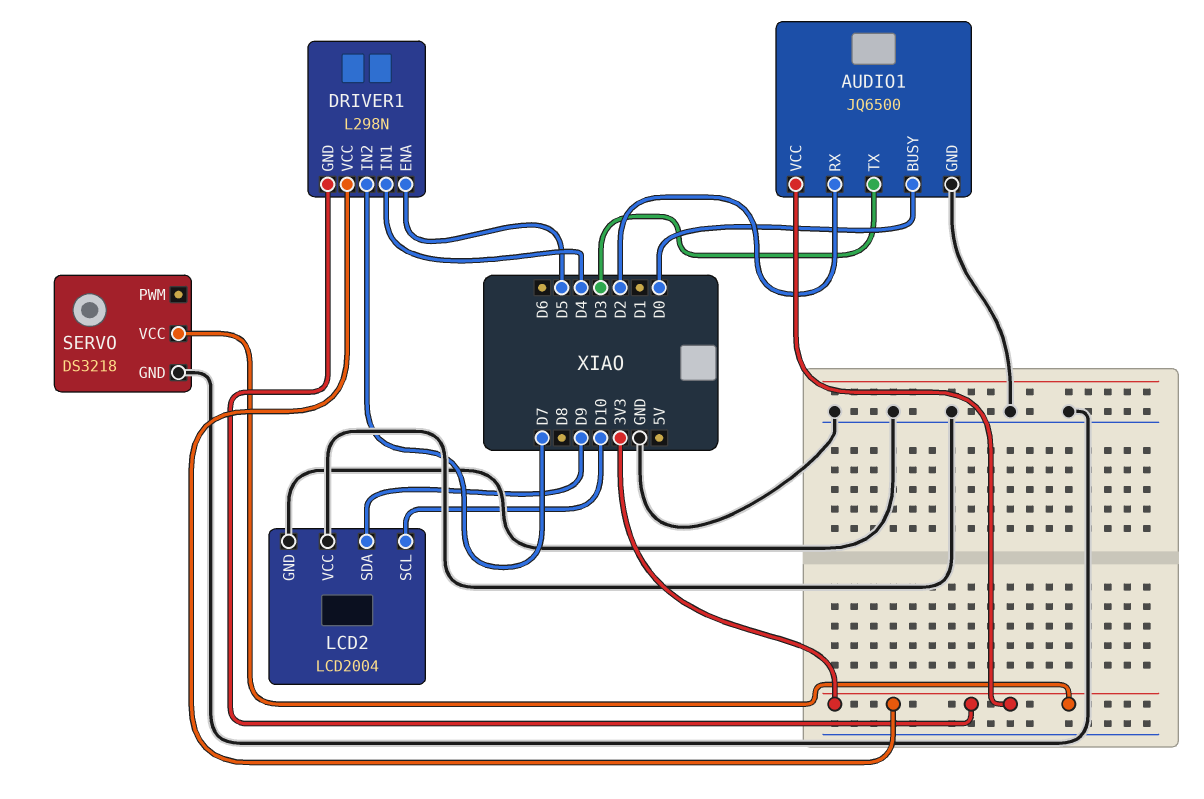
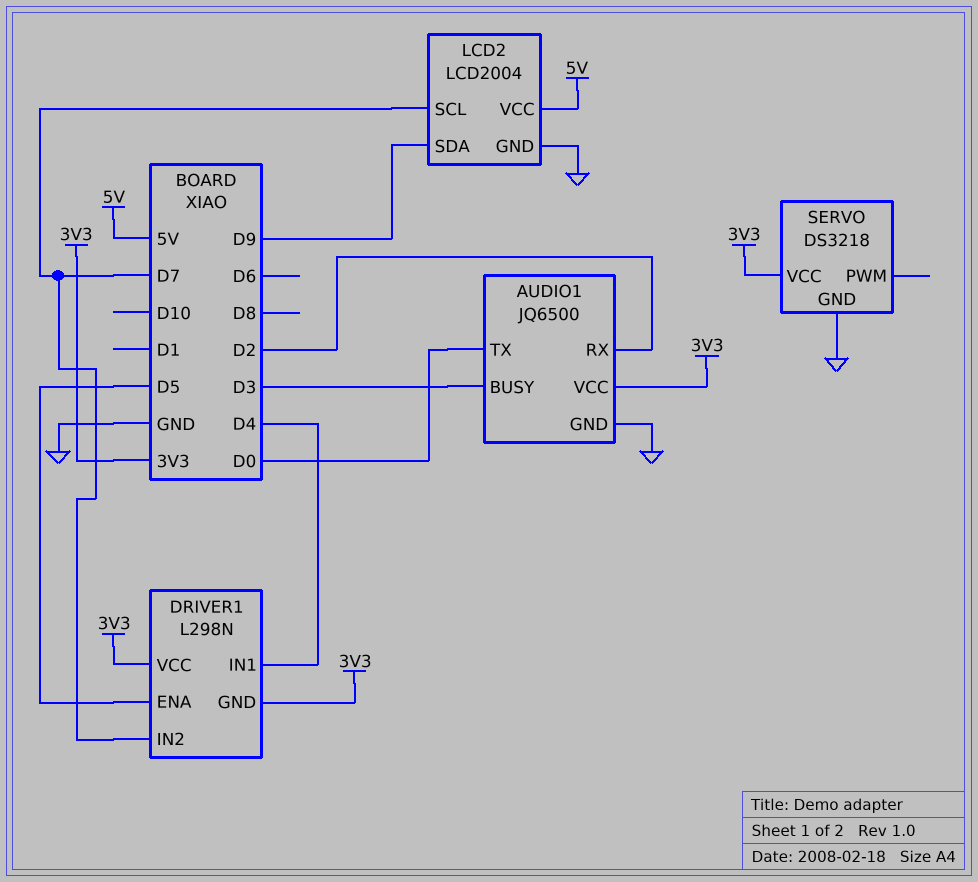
AUDIO1 pin BUSY: D0 -> D3
AUDIO1 pin TX: D3 -> D0
LCD2 pin SCL: D10 -> D7
LCD2 pin VCC: GND -> 5V

